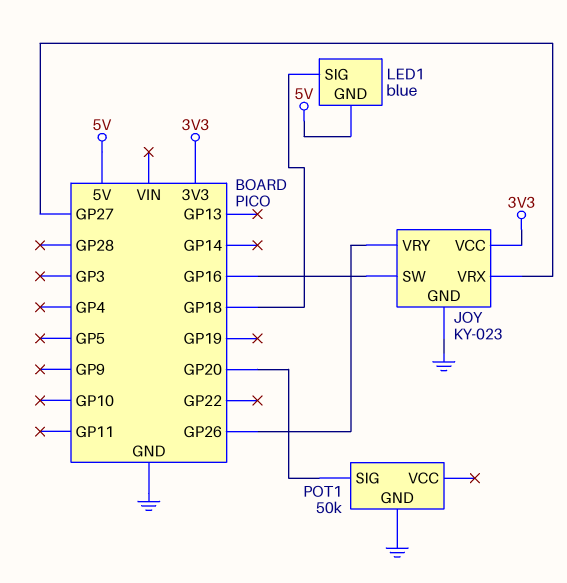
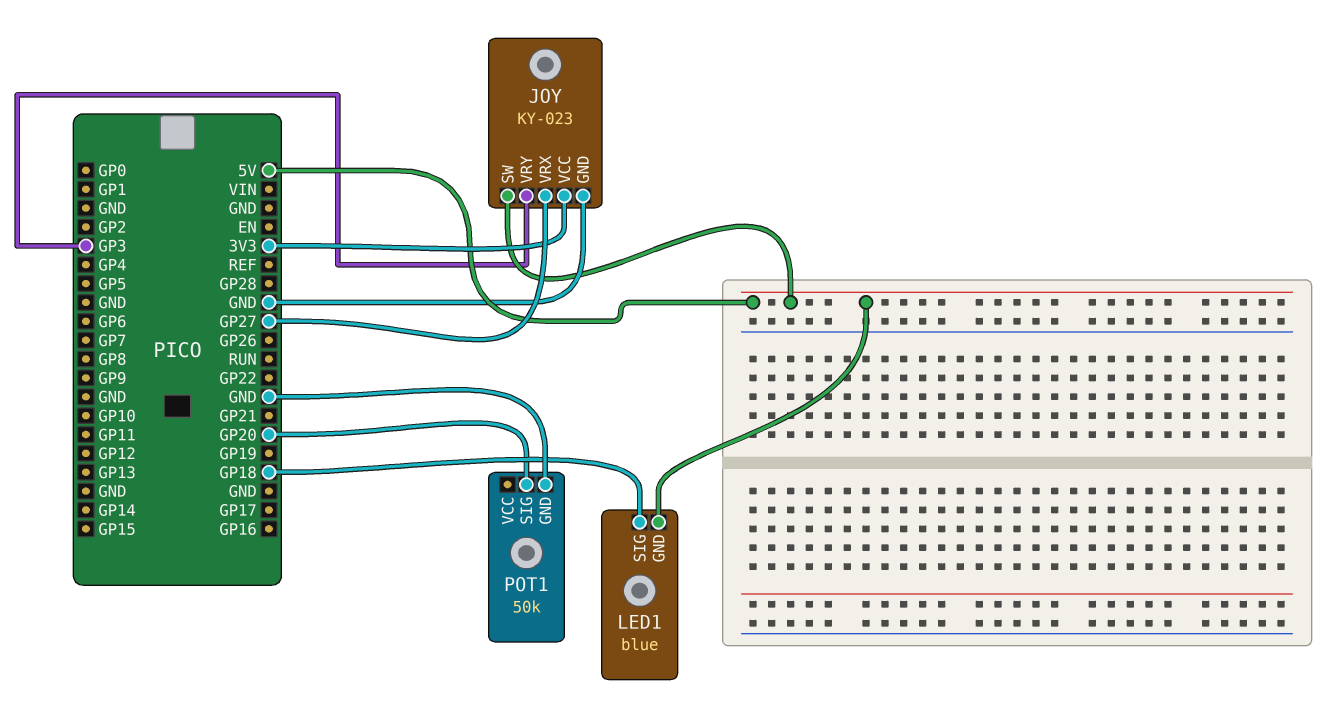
JOY pin SW: GP16 -> 5V
JOY pin VRY: GP26 -> GP3

